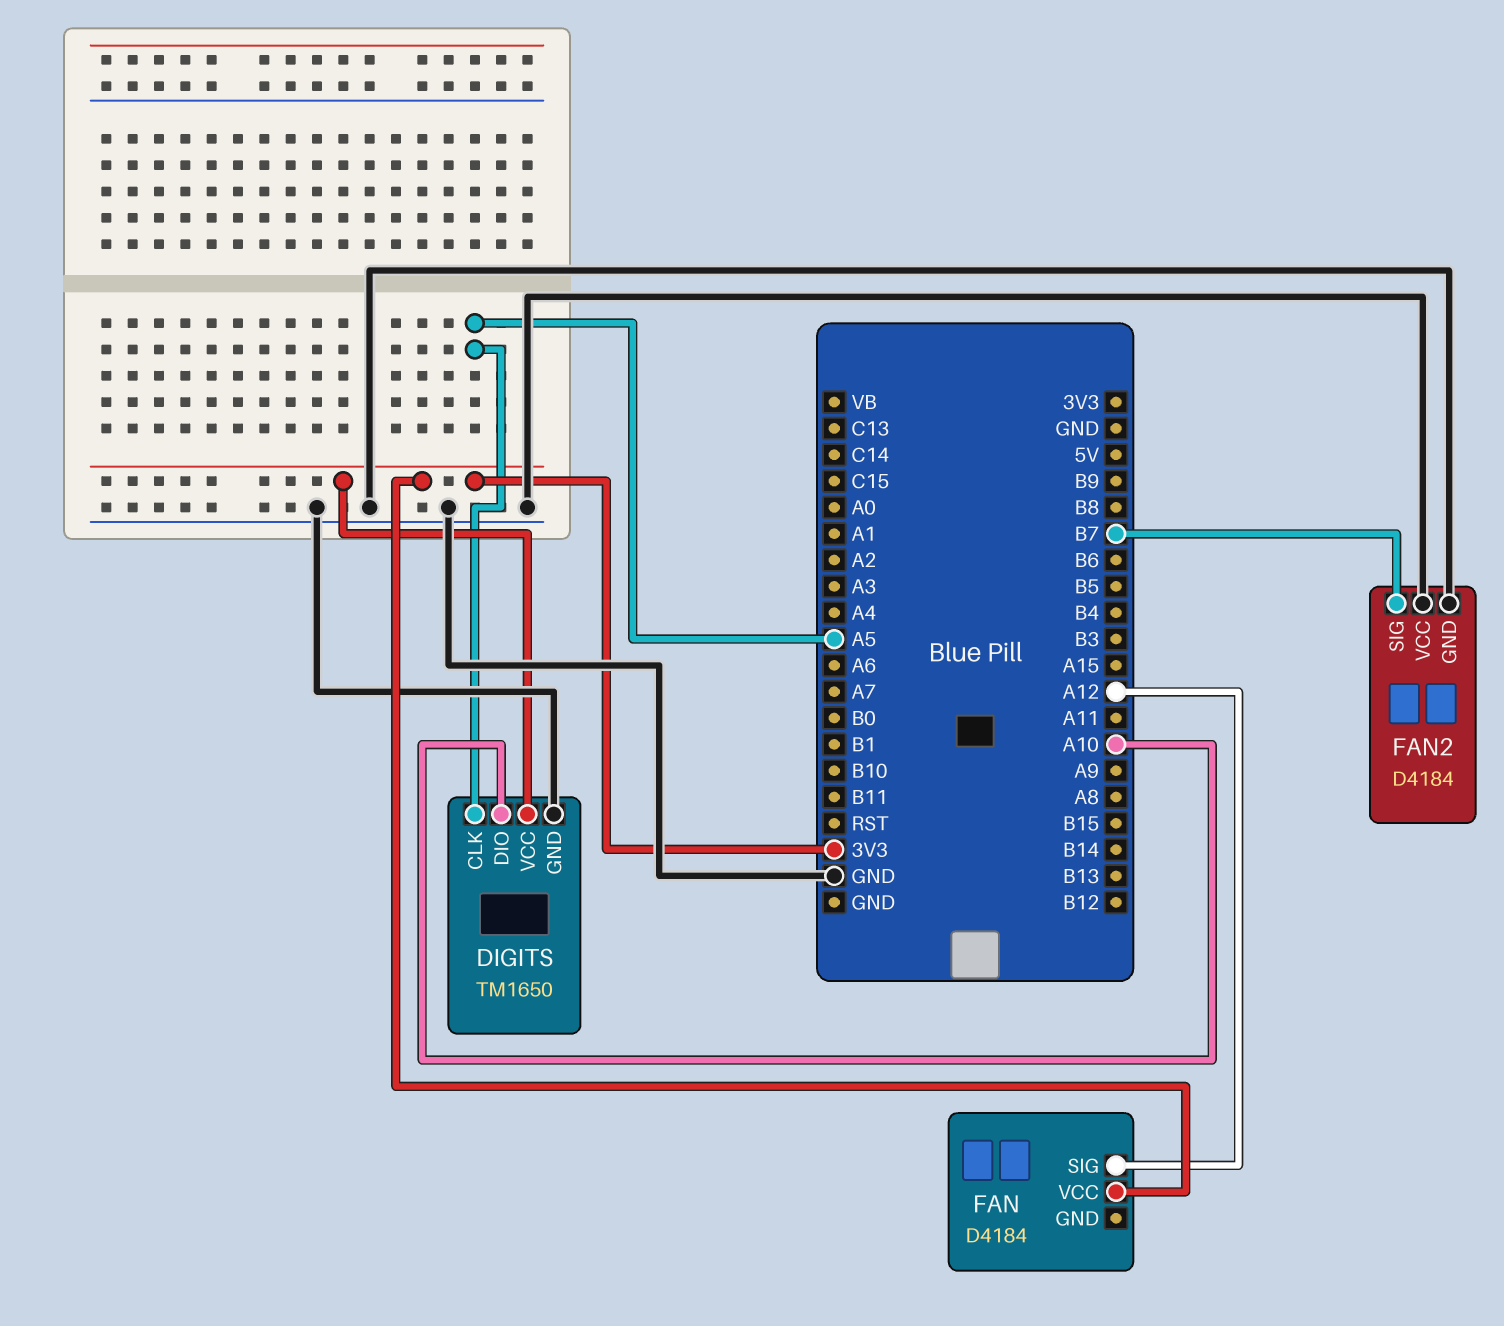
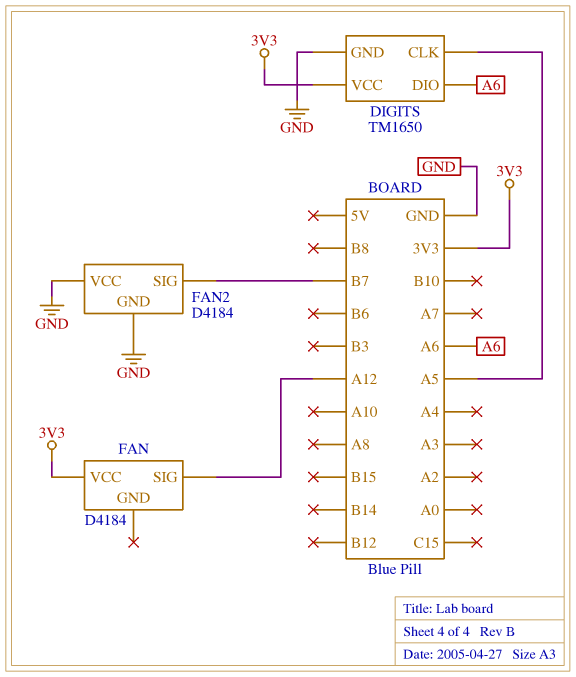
DIGITS pin DIO: A10 -> A6

